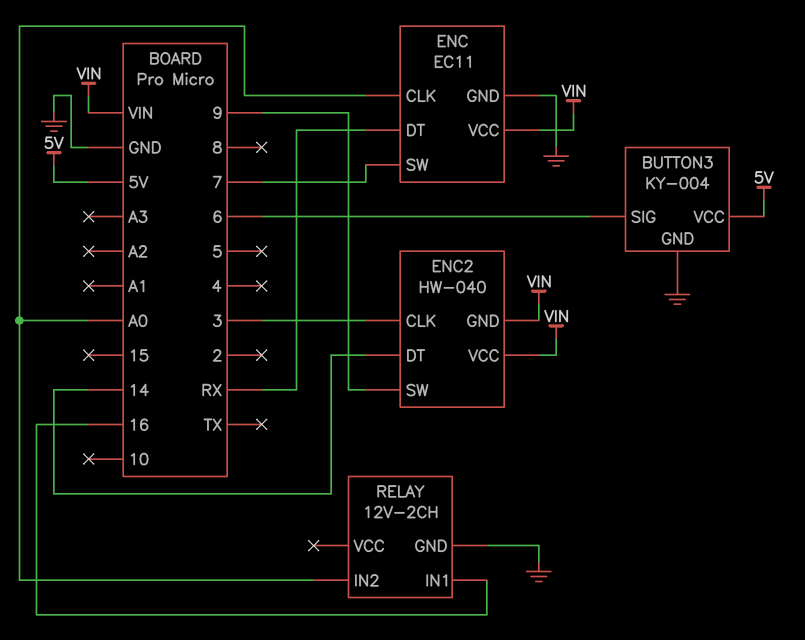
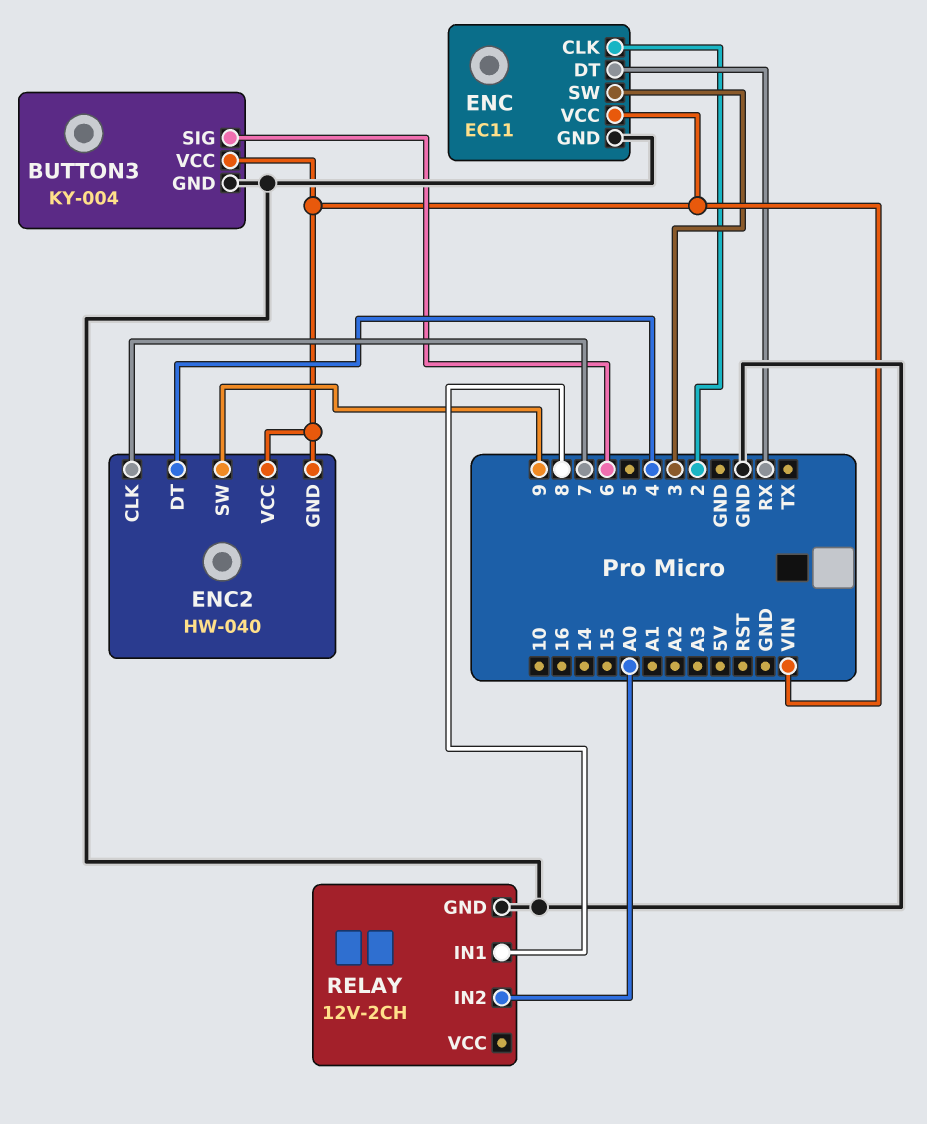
BUTTON3 pin VCC: 5V -> VIN
ENC pin CLK: A0 -> 2
ENC pin SW: 7 -> 3
ENC2 pin CLK: 3 -> 7
ENC2 pin DT: 14 -> 4
RELAY pin IN1: 16 -> 8

